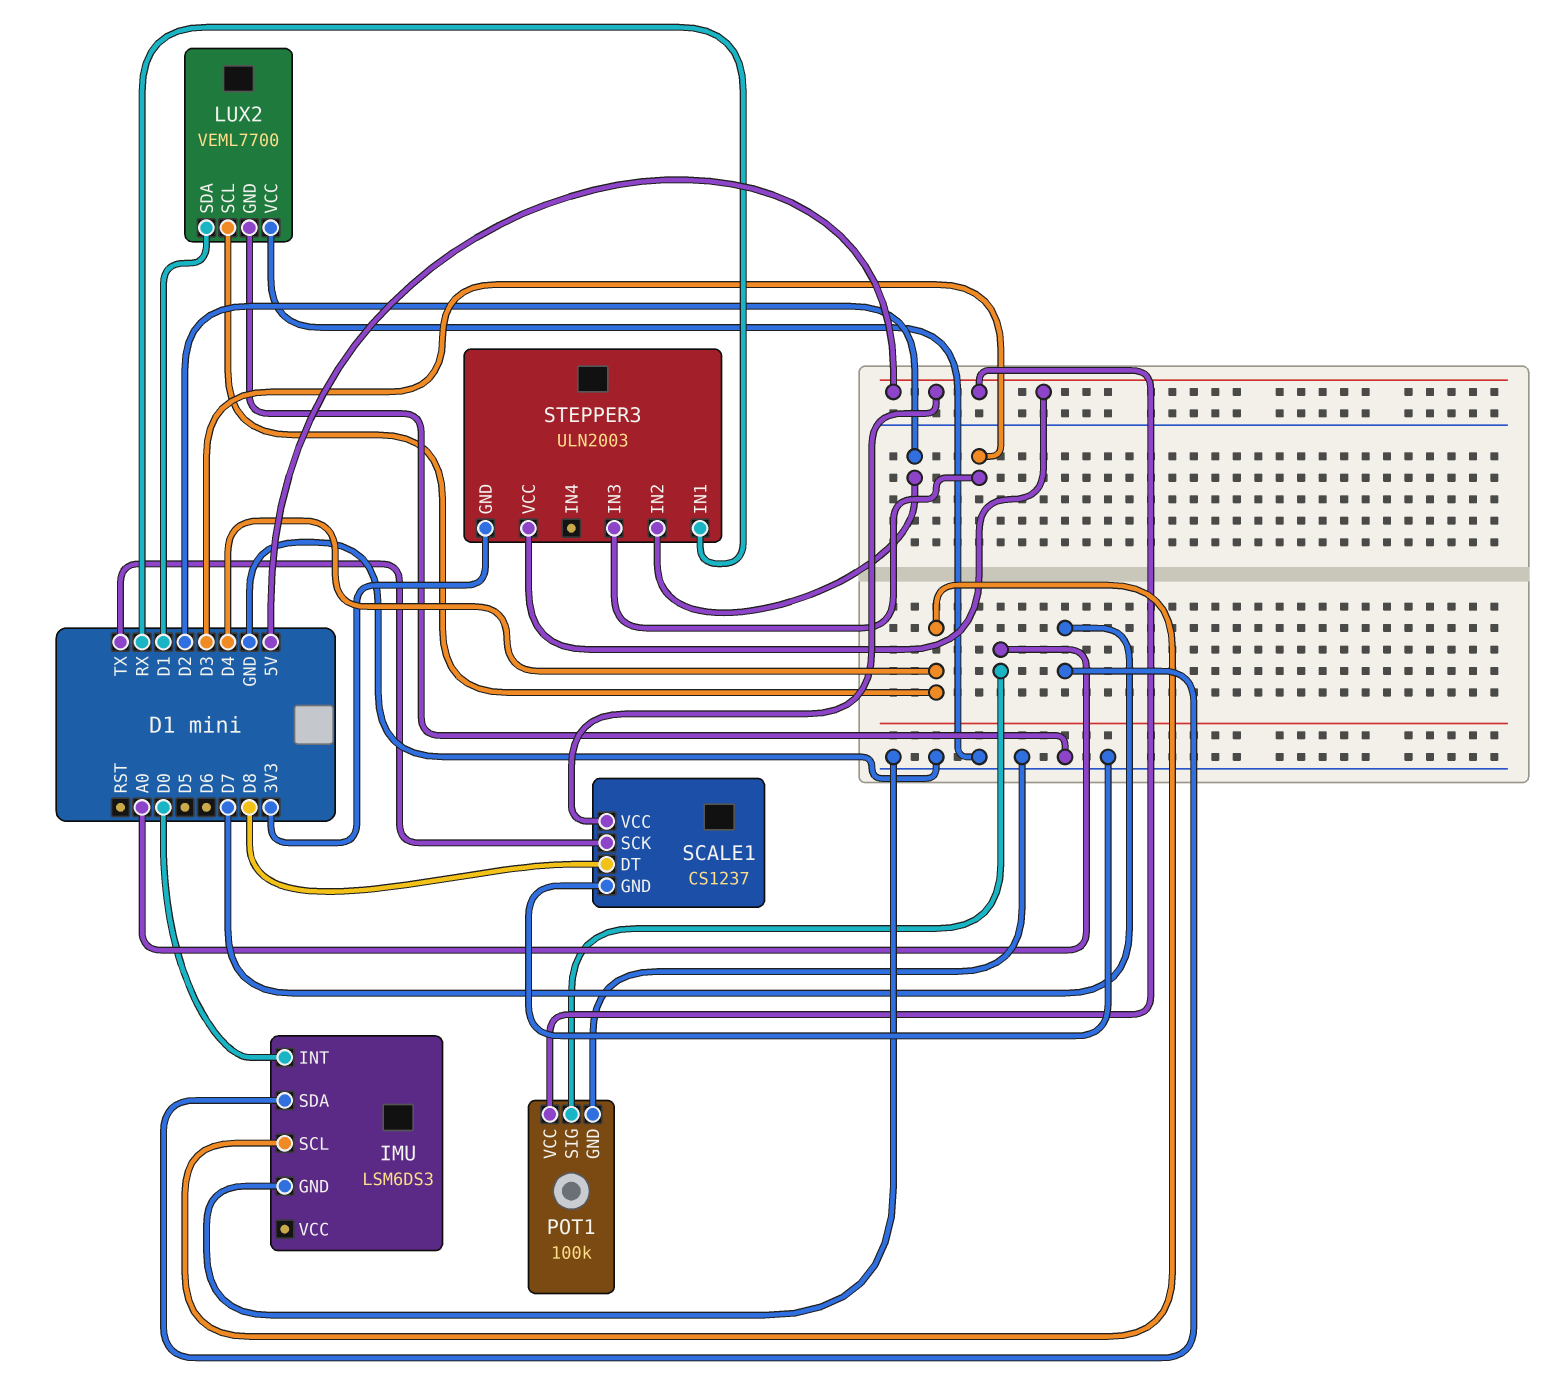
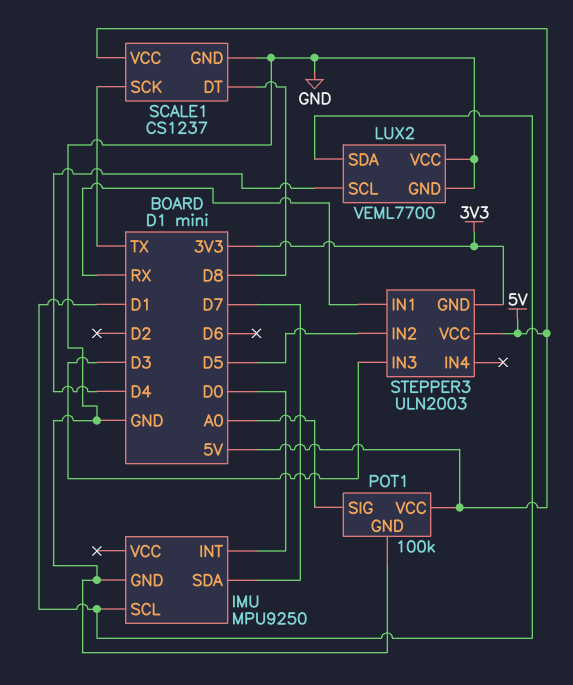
IMU: LSM6DS3 -> MPU9250
IMU pin SCL: D4 -> D1
STEPPER3 pin IN2: D2 -> D5

